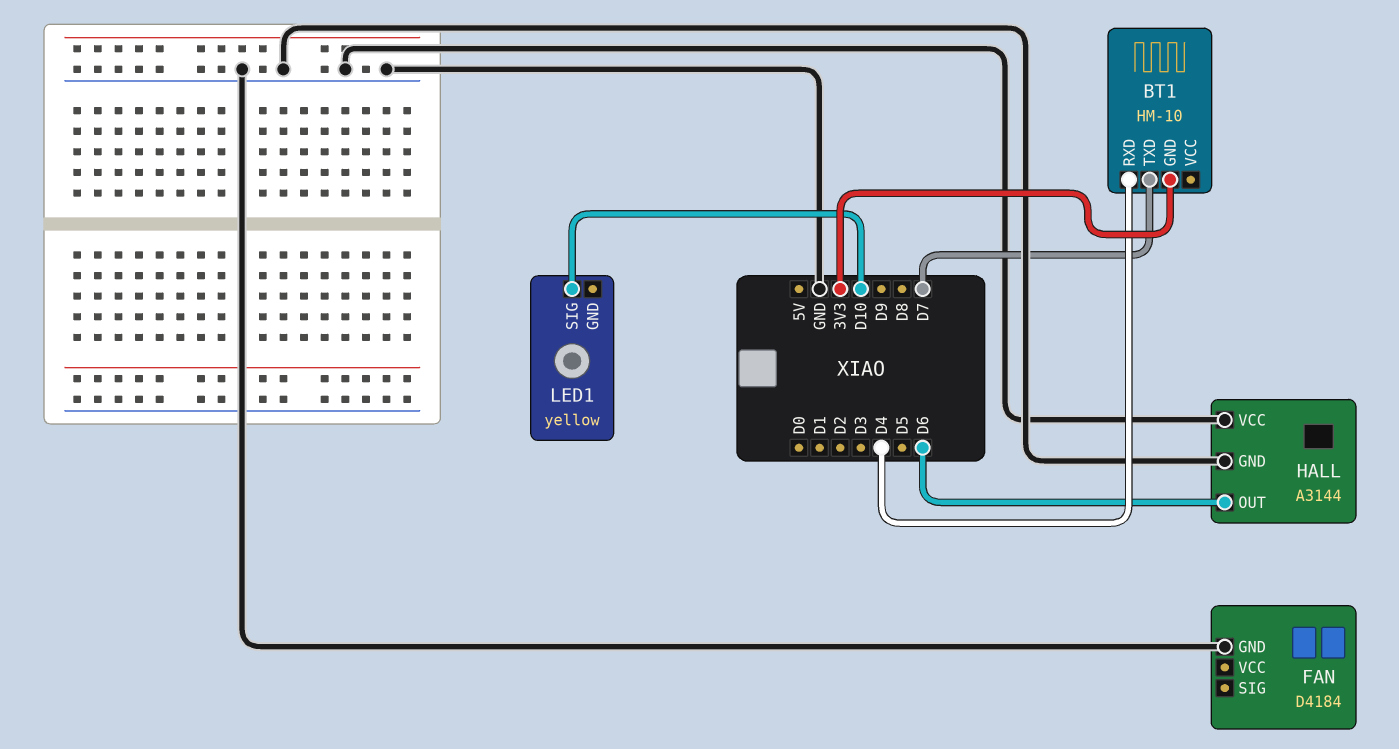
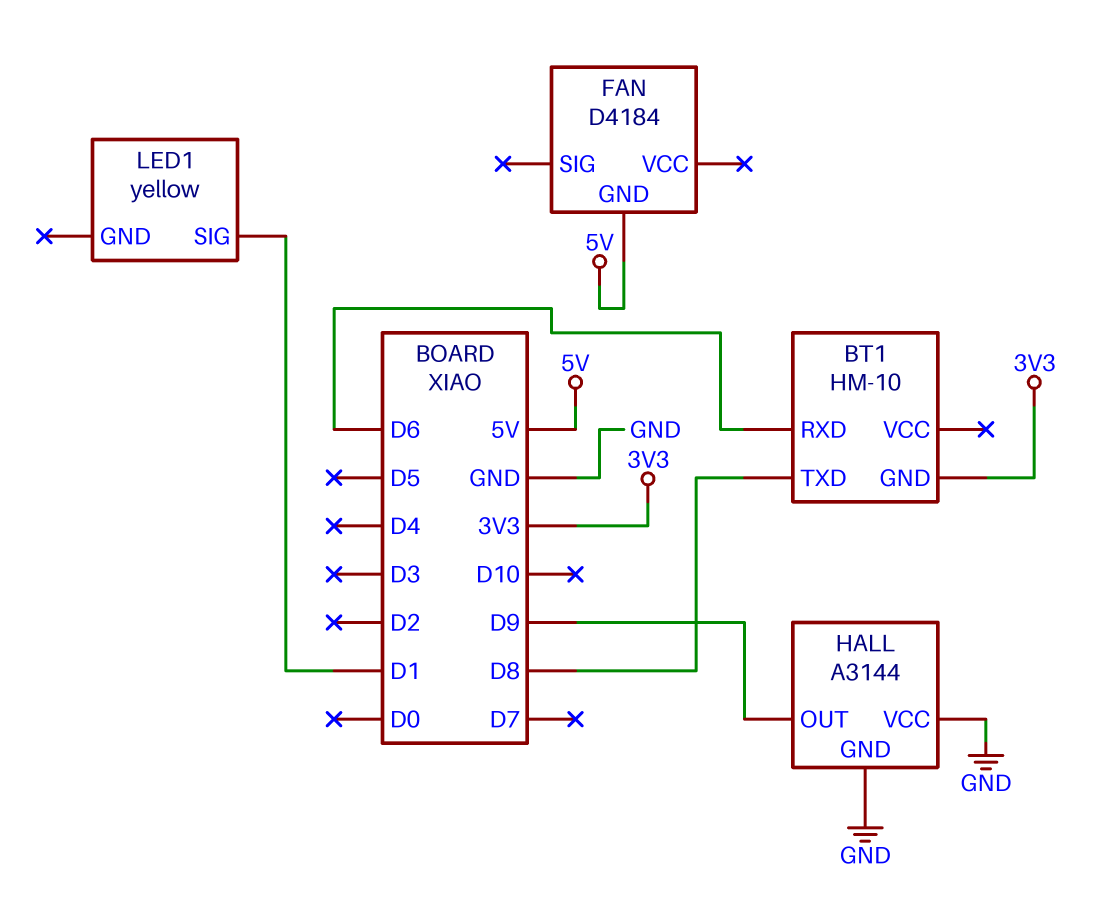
BT1 pin RXD: D4 -> D6
BT1 pin TXD: D7 -> D8
FAN pin GND: GND -> 5V
HALL pin OUT: D6 -> D9
LED1 pin SIG: D10 -> D1

